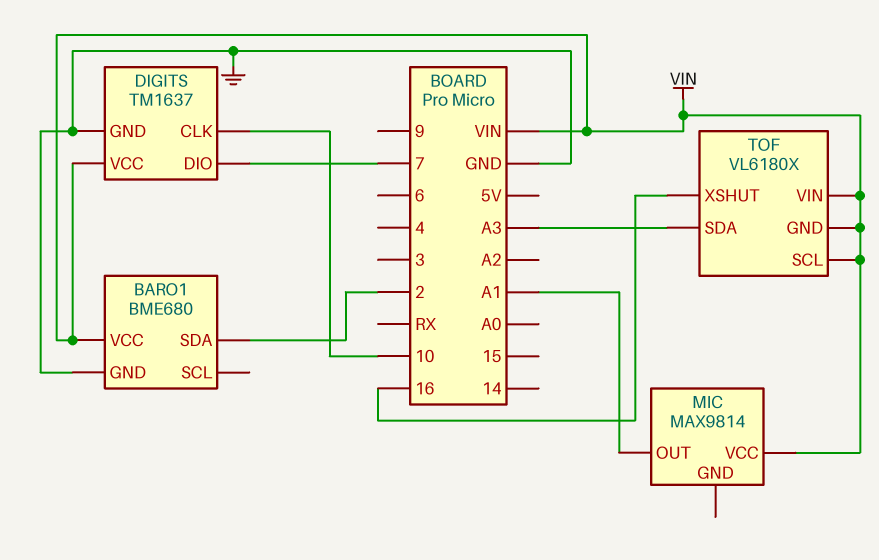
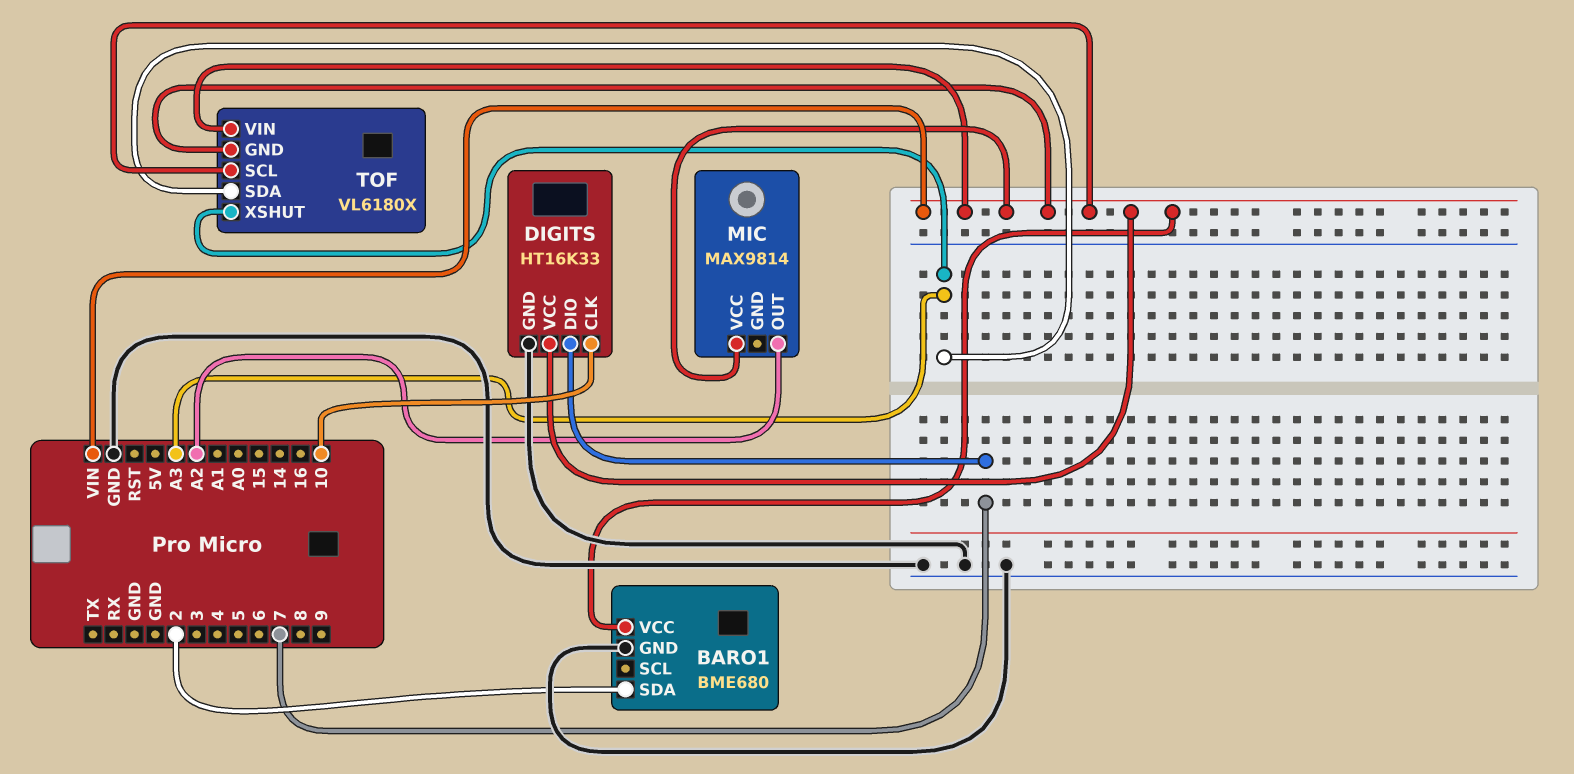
DIGITS: TM1637 -> HT16K33
MIC pin OUT: A1 -> A2
TOF pin XSHUT: 16 -> A3

